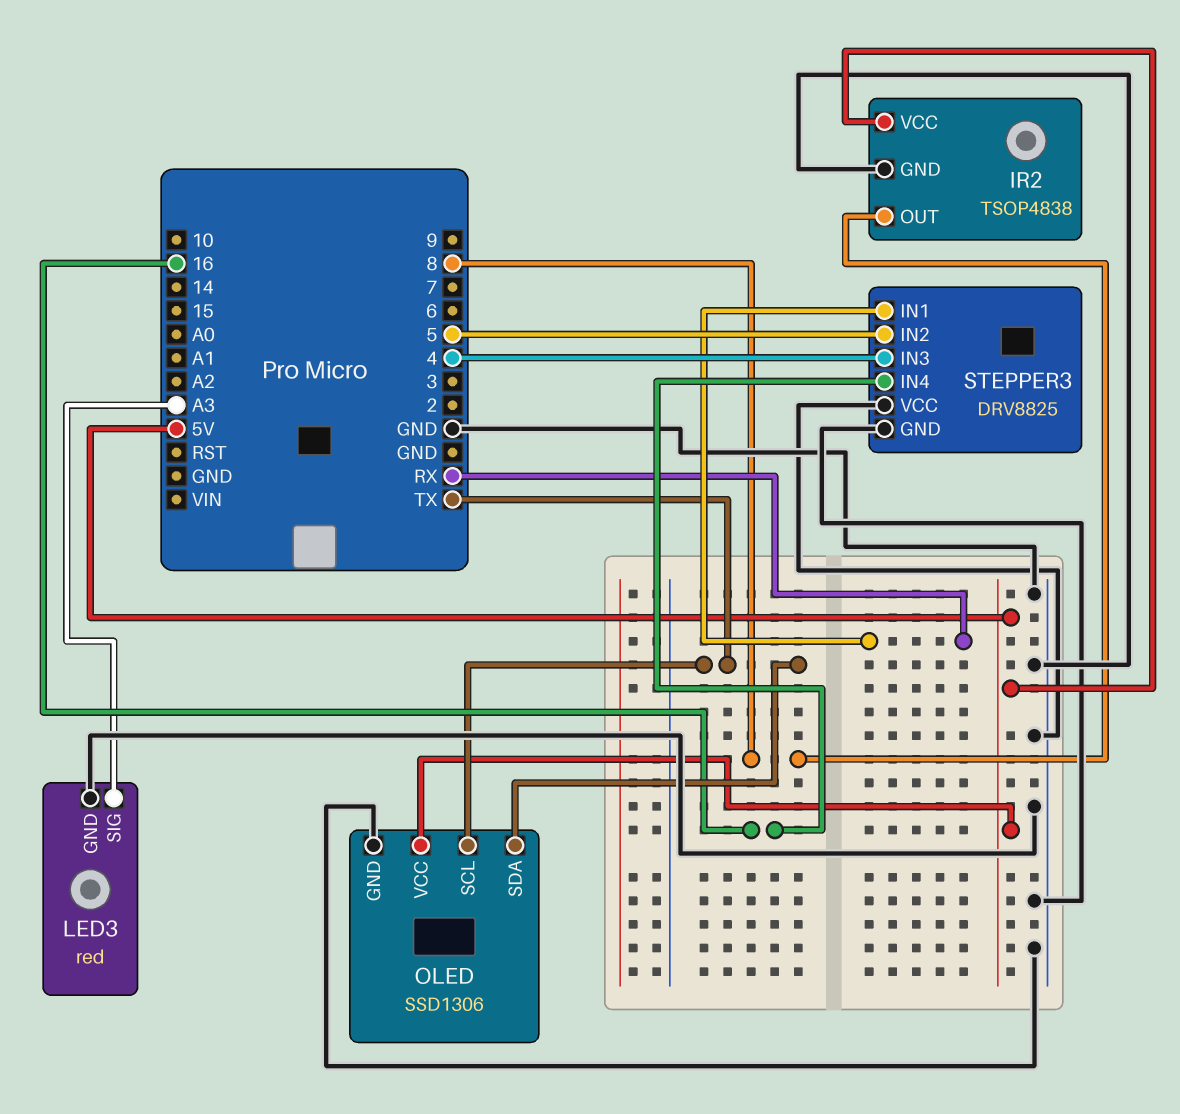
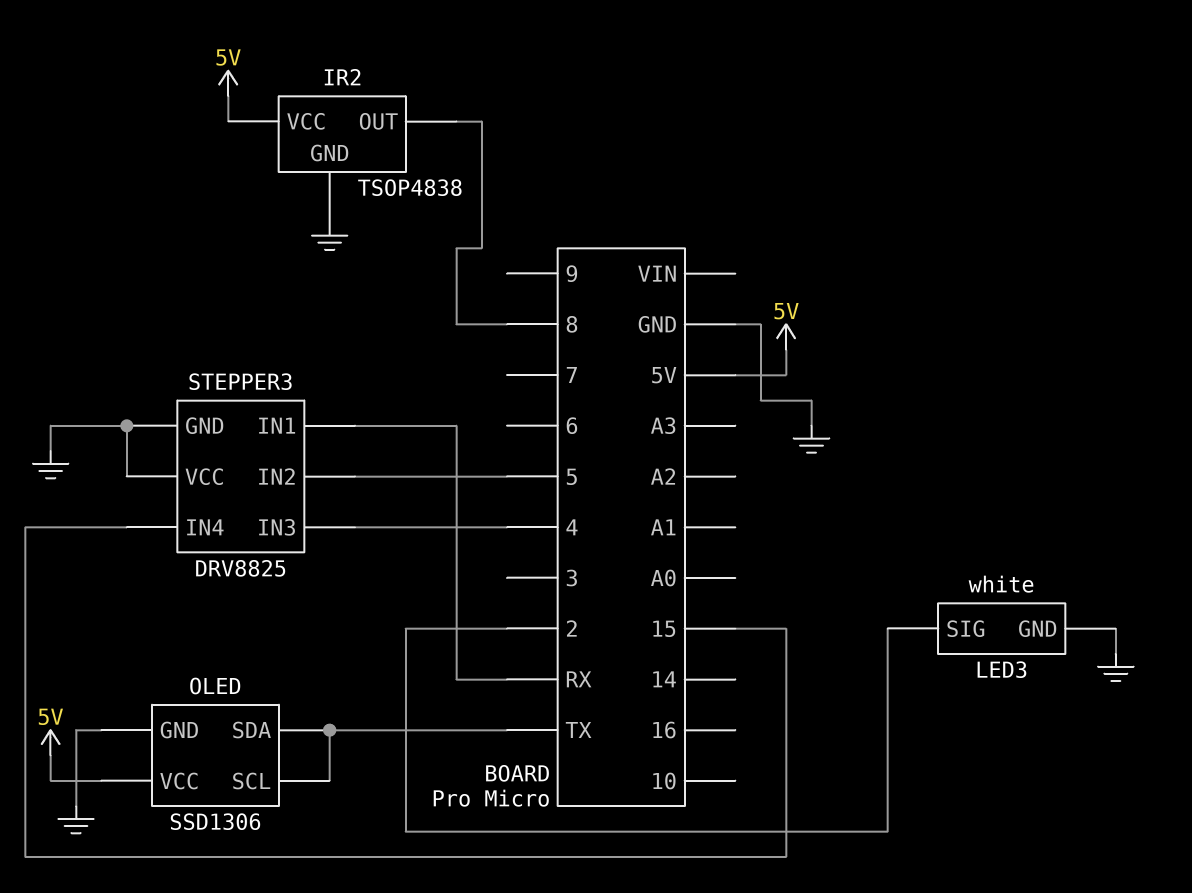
LED3: red -> white
LED3 pin SIG: A3 -> 2
STEPPER3 pin IN4: 16 -> 15

